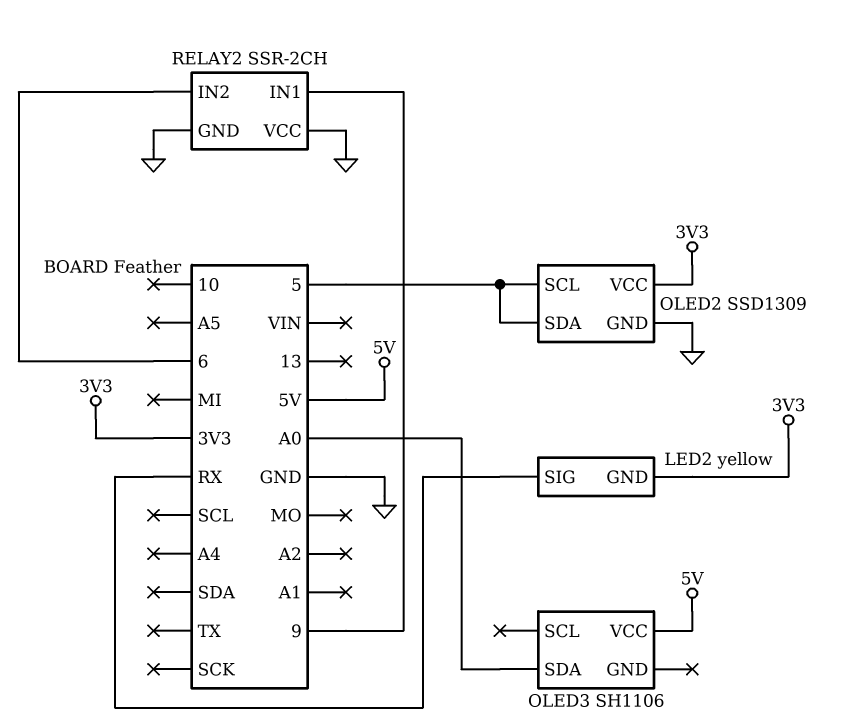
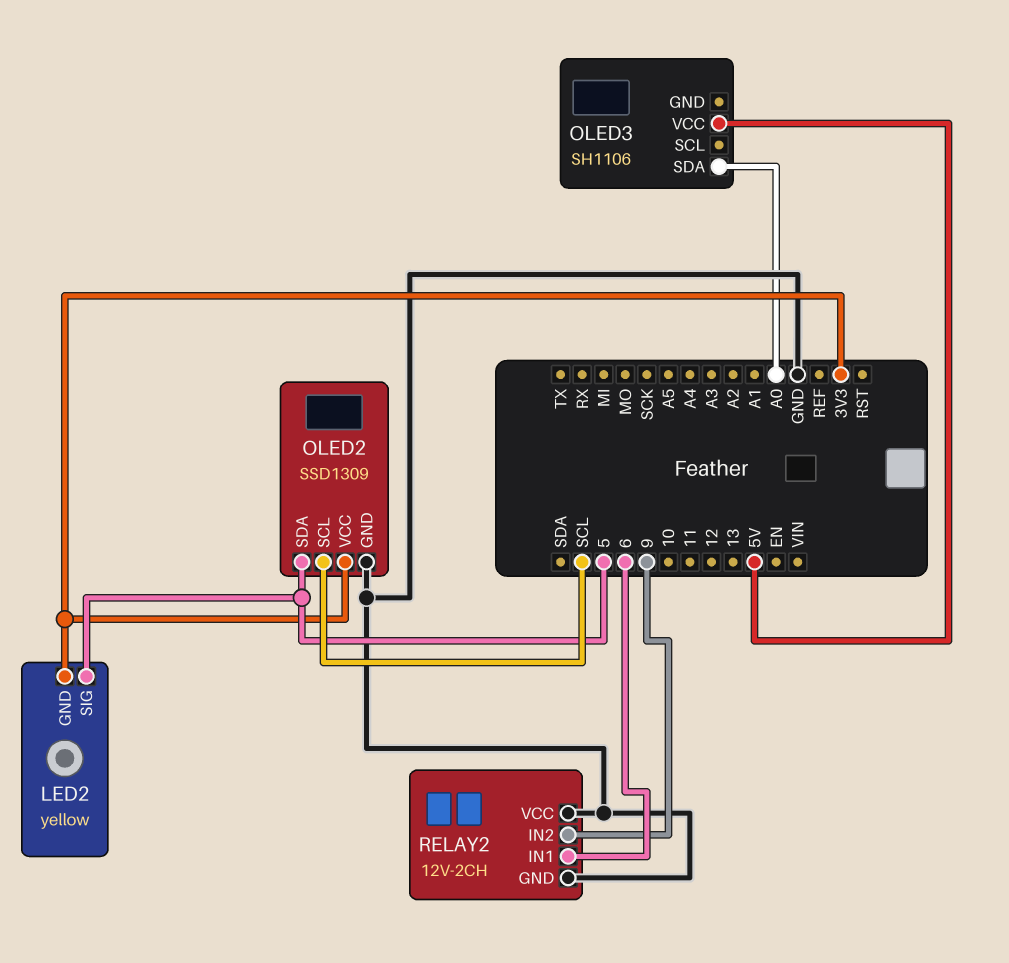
LED2 pin SIG: RX -> 5
OLED2 pin SCL: 5 -> SCL
RELAY2: SSR-2CH -> 12V-2CH
RELAY2 pin IN1: 9 -> 6
RELAY2 pin IN2: 6 -> 9

